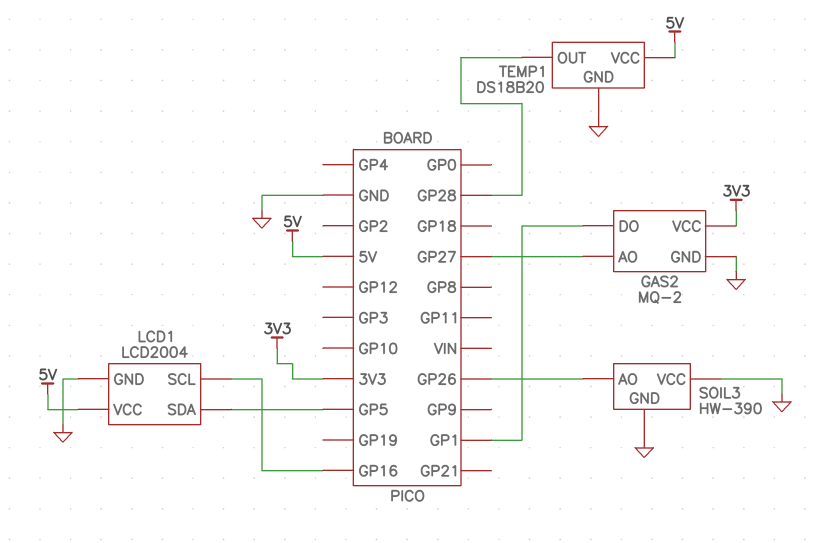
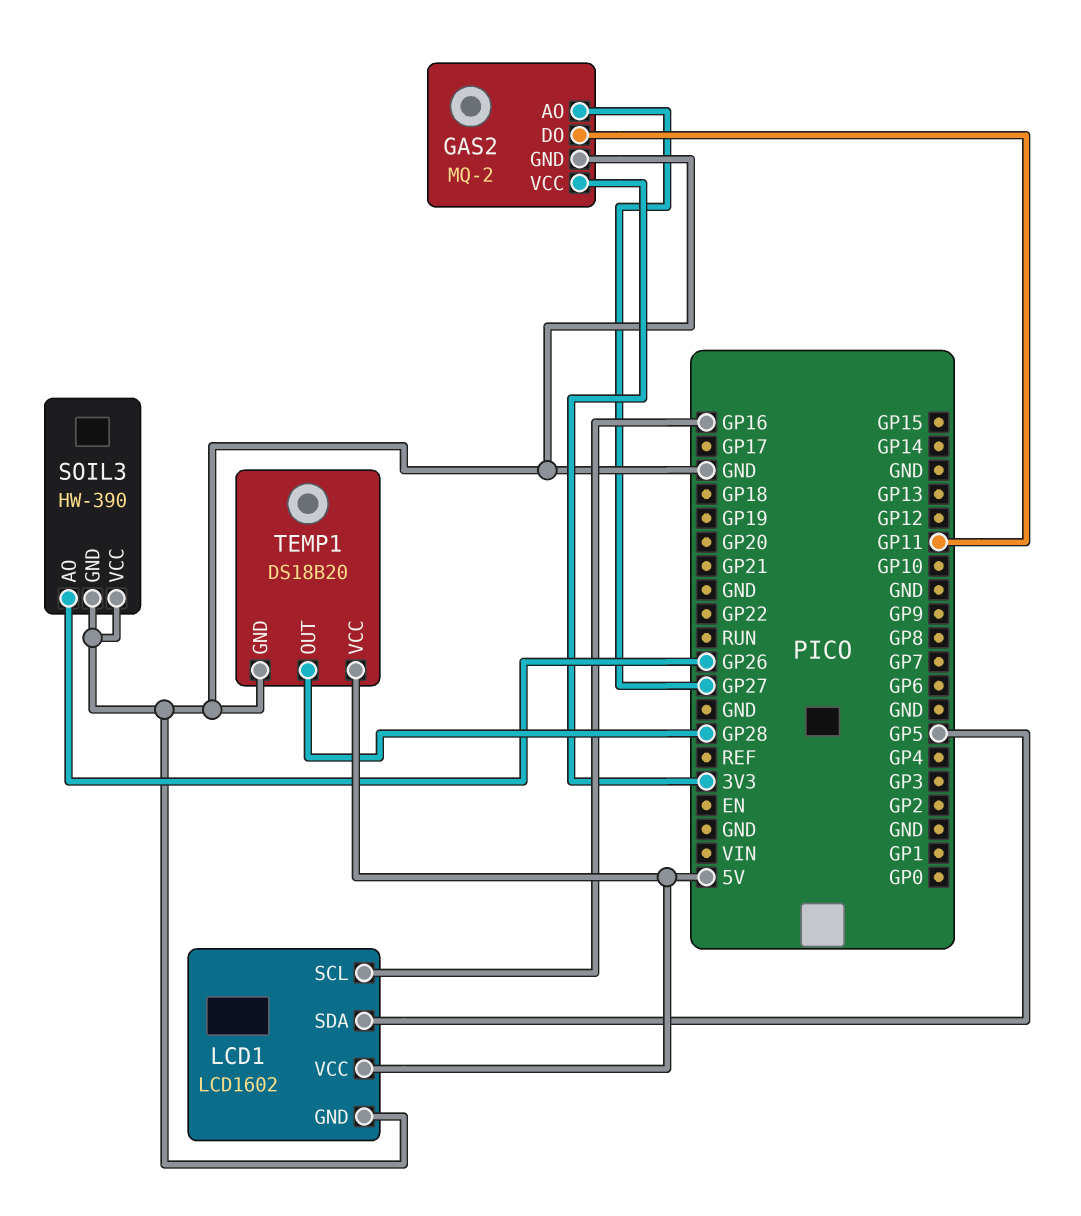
GAS2 pin DO: GP1 -> GP11
LCD1: LCD2004 -> LCD1602

